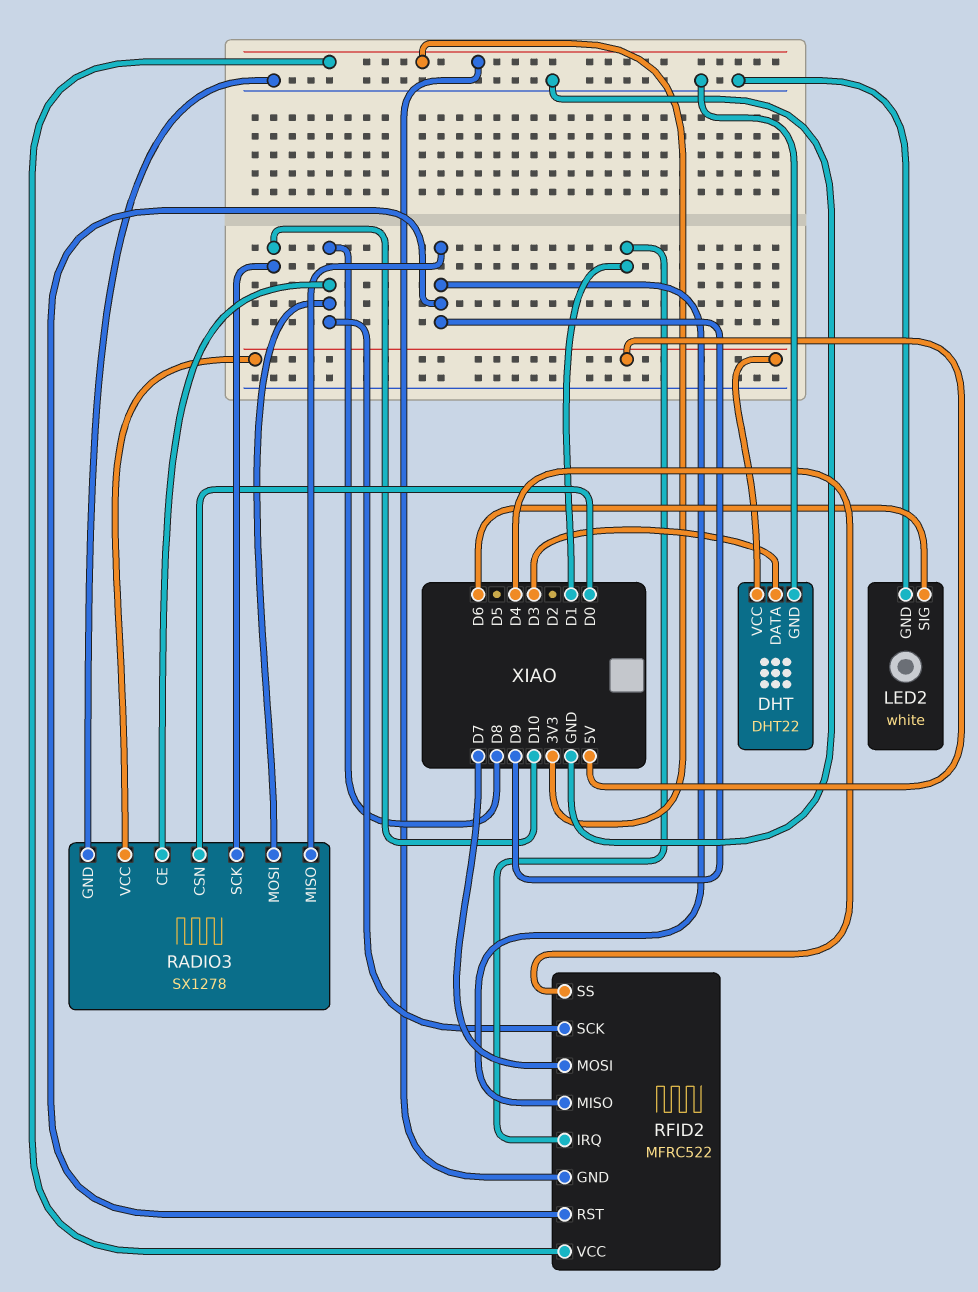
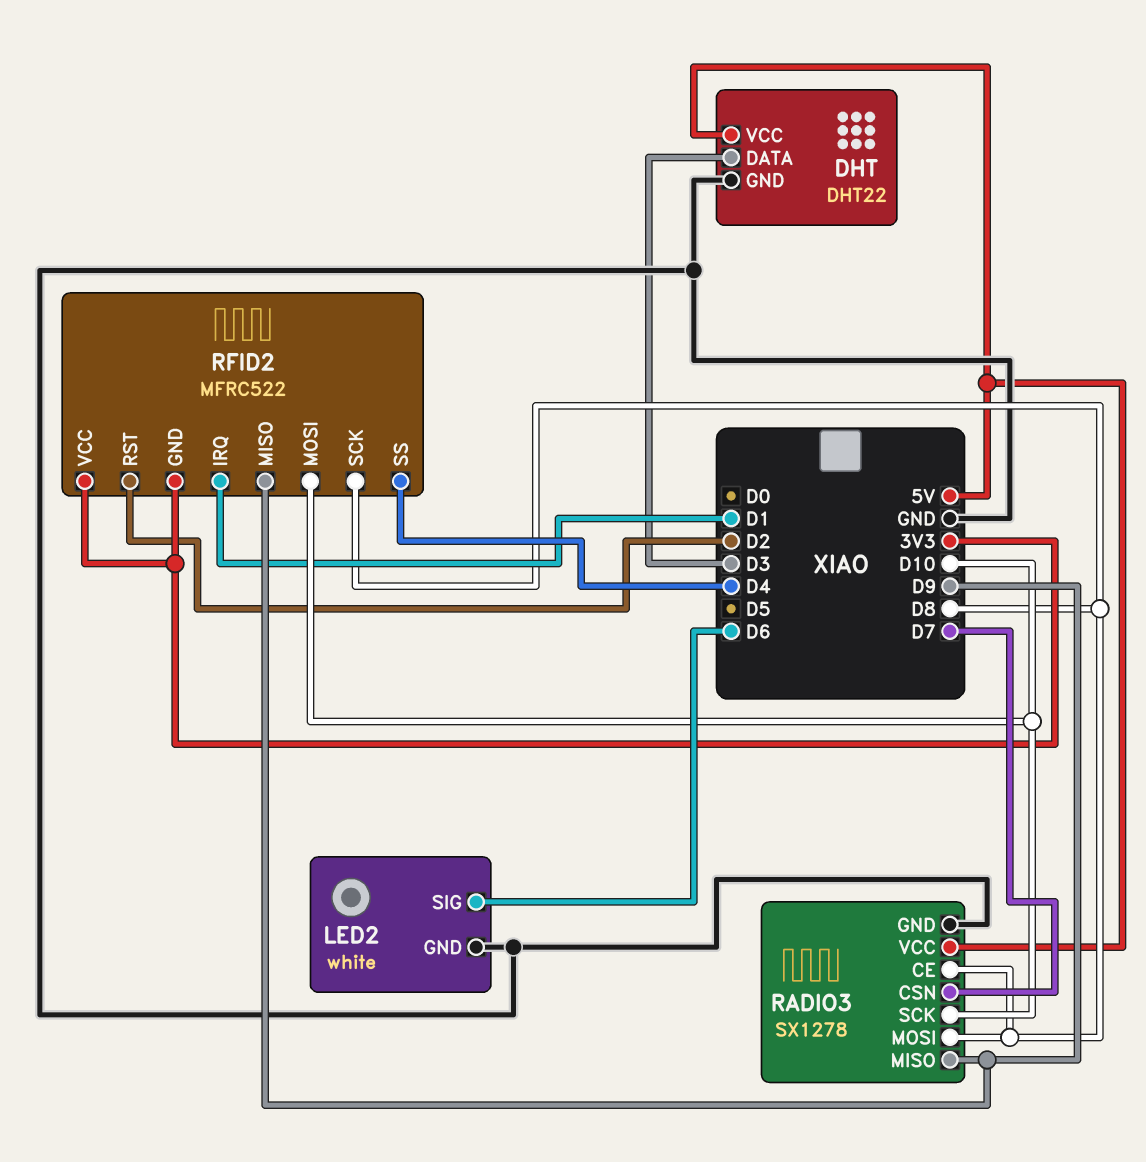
RADIO3 pin CSN: D0 -> D7
RFID2 pin MOSI: D7 -> D10
RFID2 pin RST: D9 -> D2

